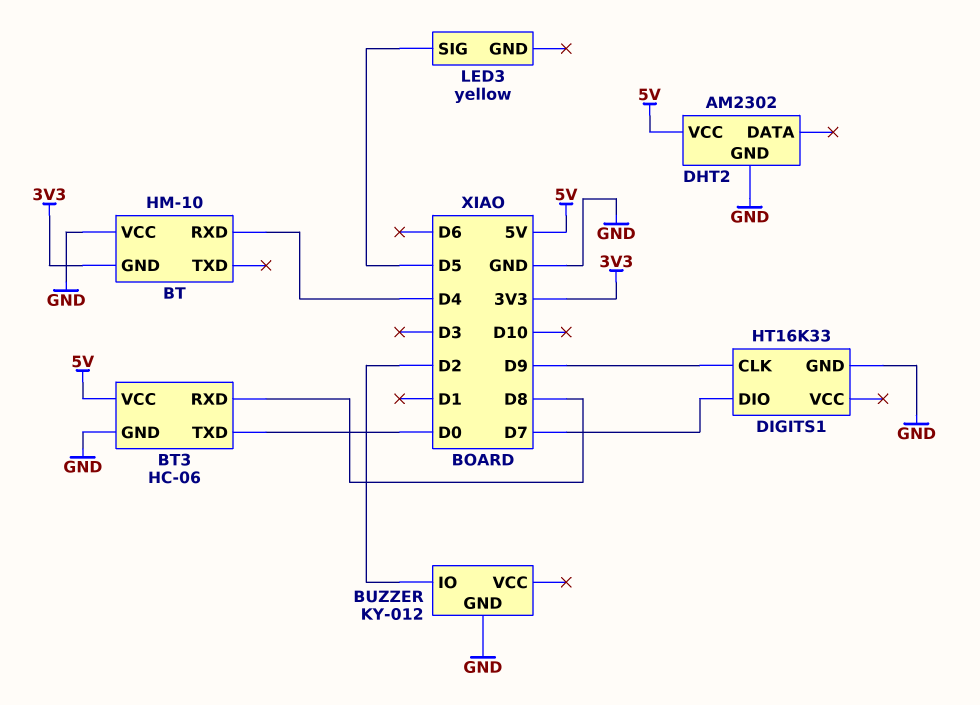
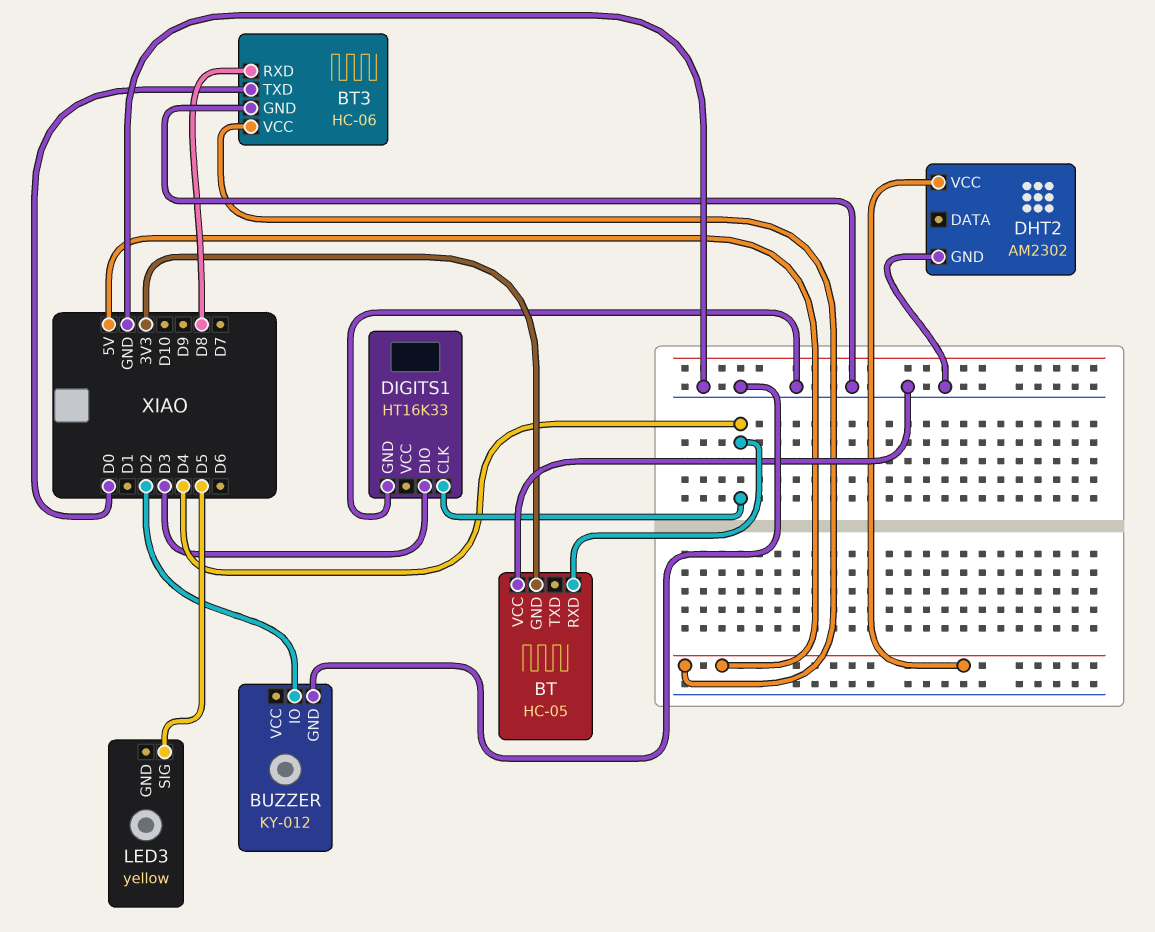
BT: HM-10 -> HC-05
DIGITS1 pin CLK: D9 -> D4
DIGITS1 pin DIO: D7 -> D3

